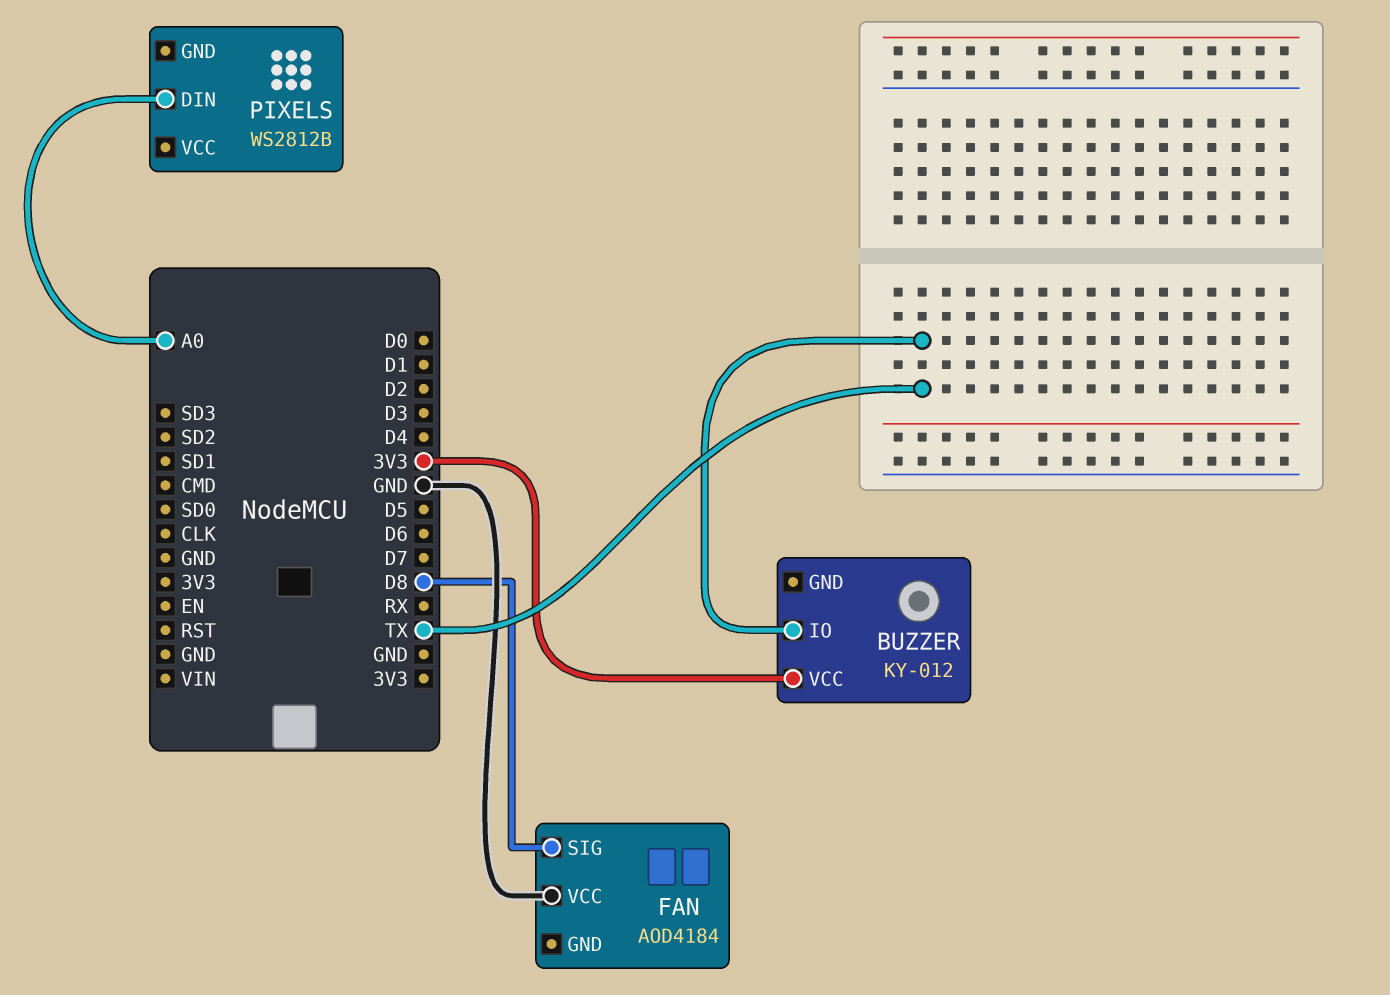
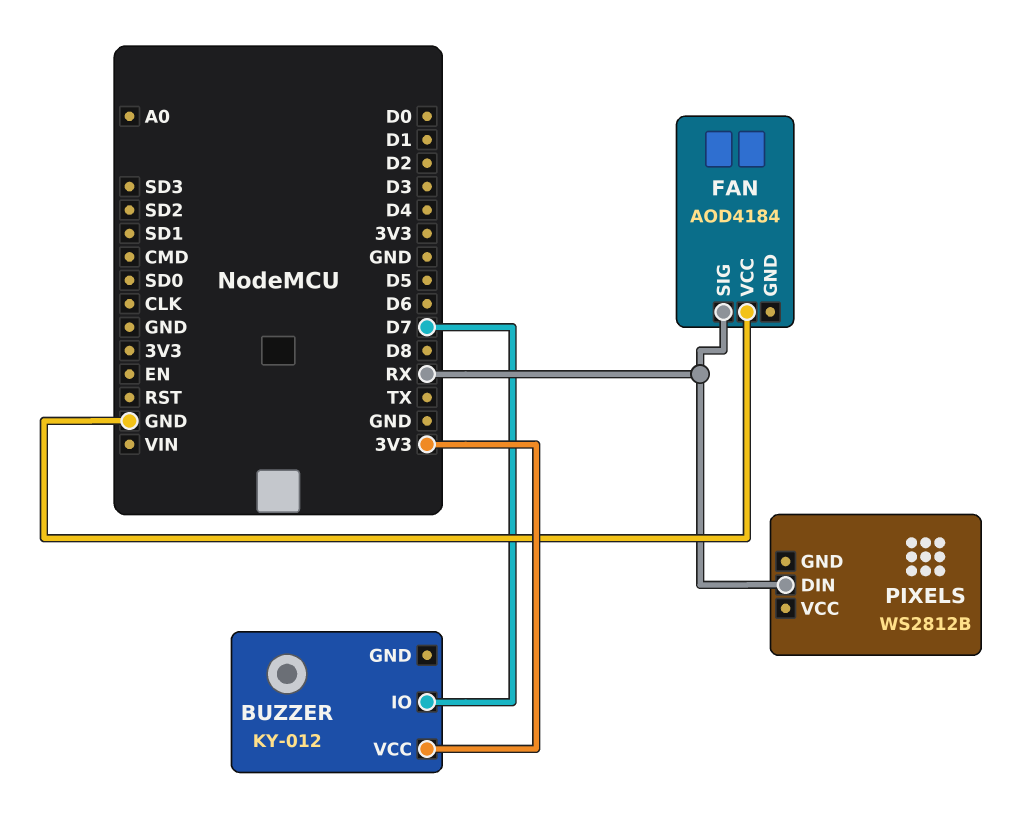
BUZZER pin IO: TX -> D7
FAN pin SIG: D8 -> RX
PIXELS pin DIN: A0 -> RX

